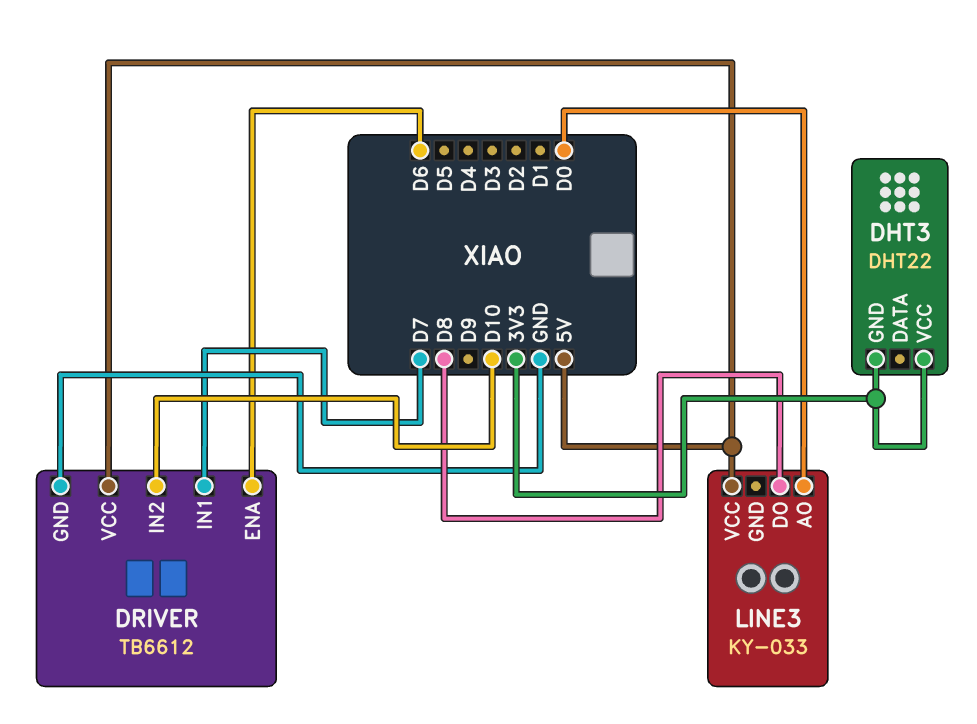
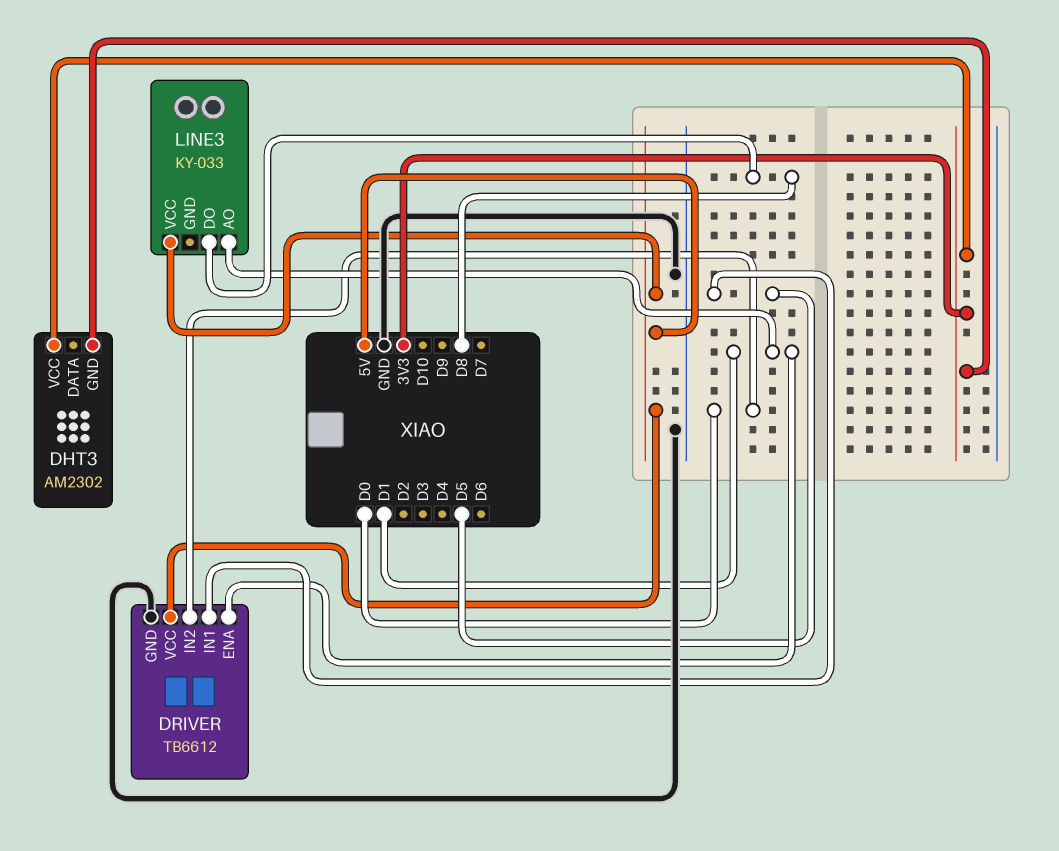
DHT3: DHT22 -> AM2302
DRIVER pin ENA: D6 -> D1
DRIVER pin IN1: D7 -> D5
DRIVER pin IN2: D10 -> D0
LINE3 pin AO: D0 -> D1

